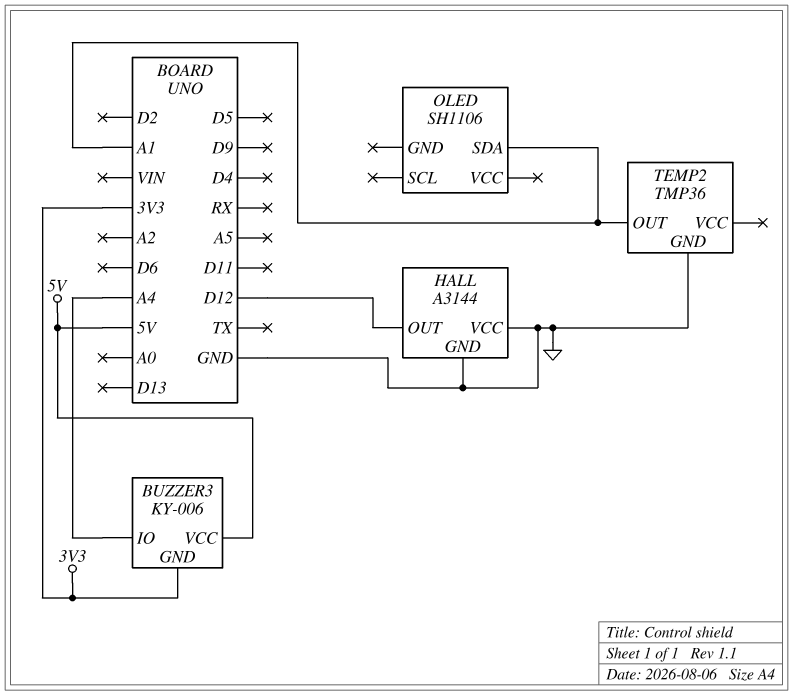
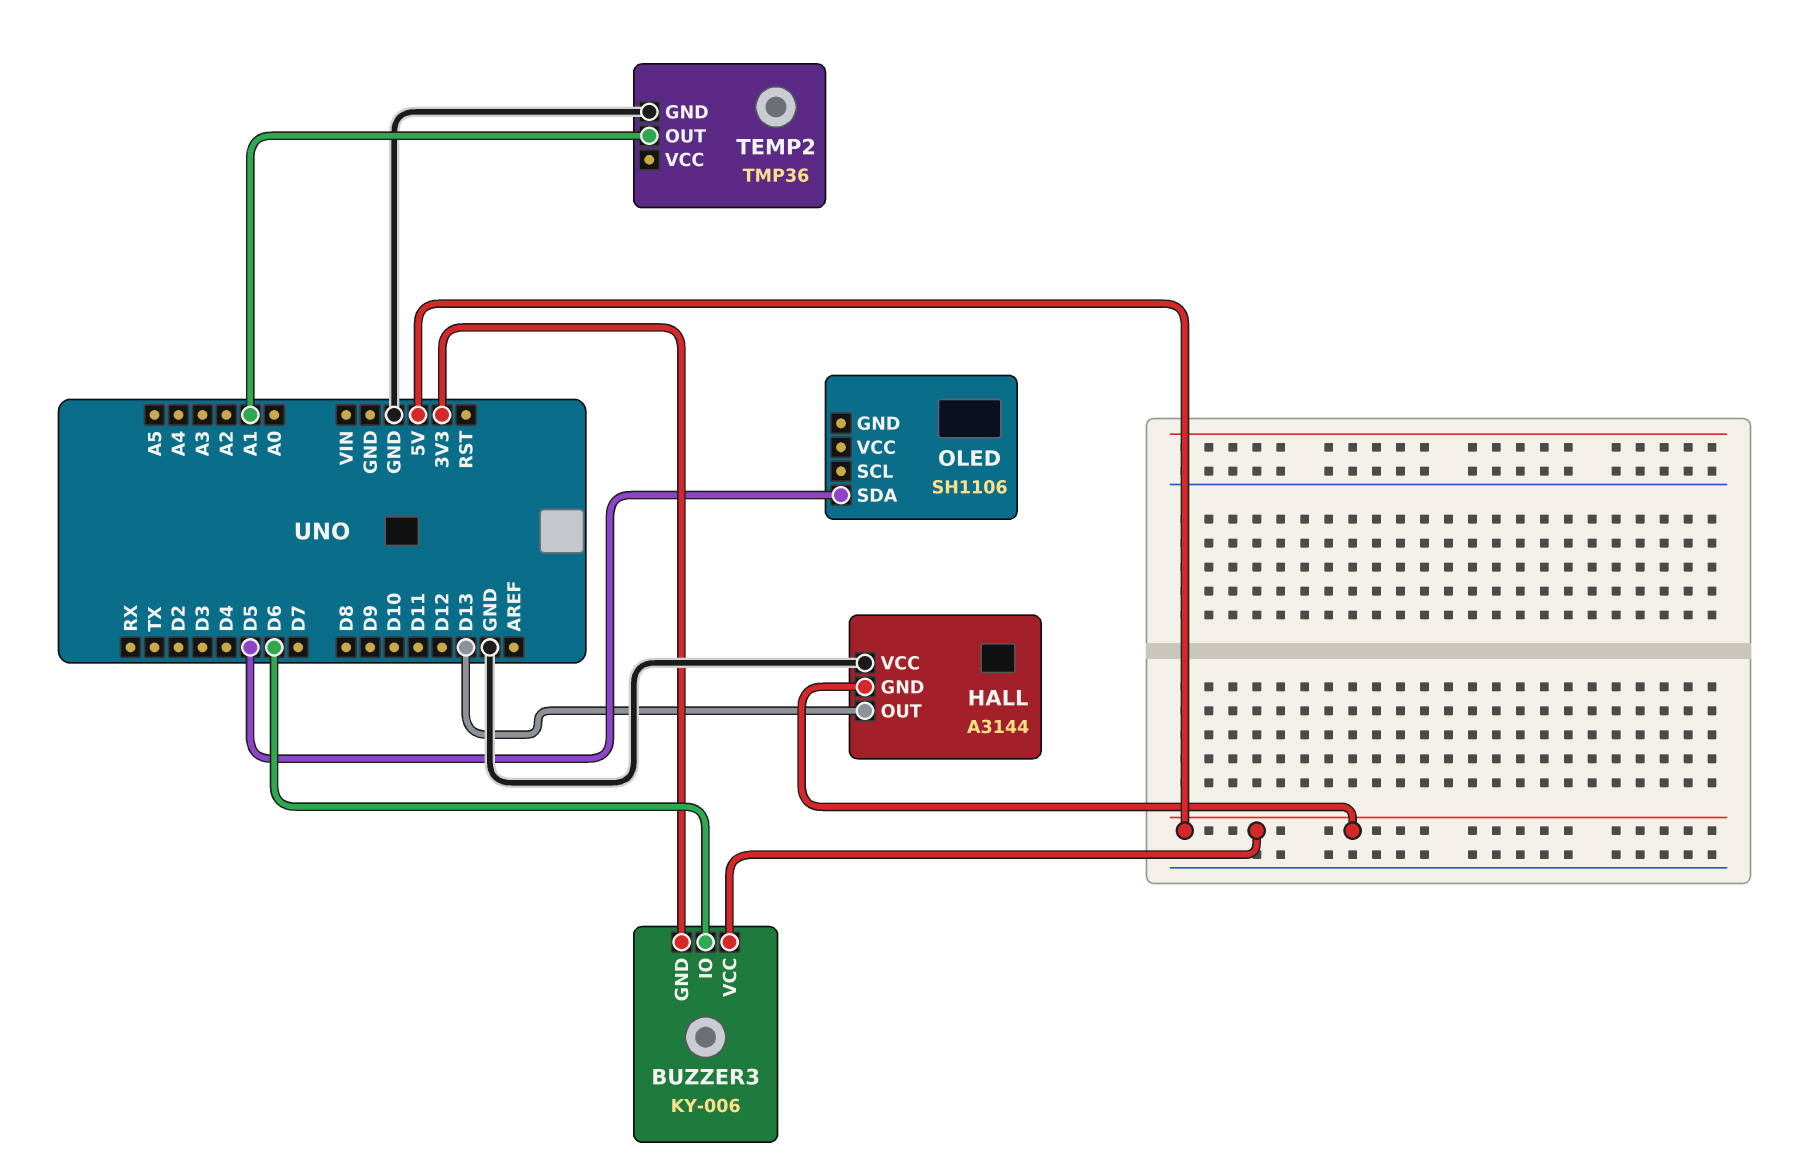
BUZZER3 pin IO: A4 -> D6
HALL pin GND: GND -> 5V
HALL pin OUT: D12 -> D13
OLED pin SDA: A1 -> D5

